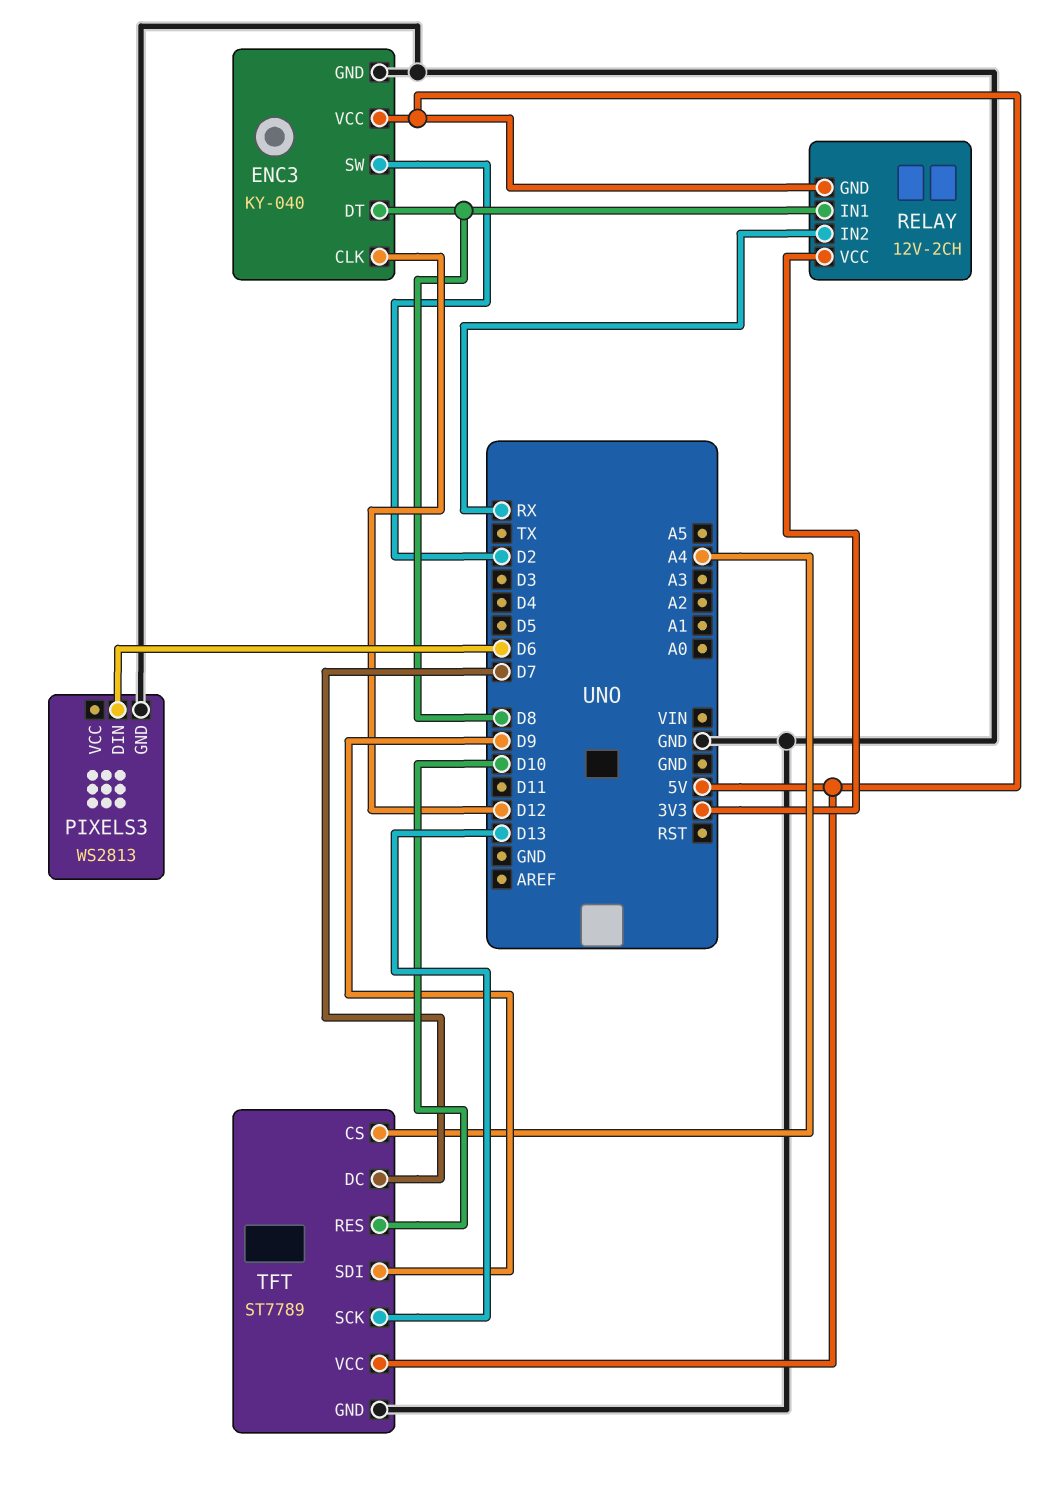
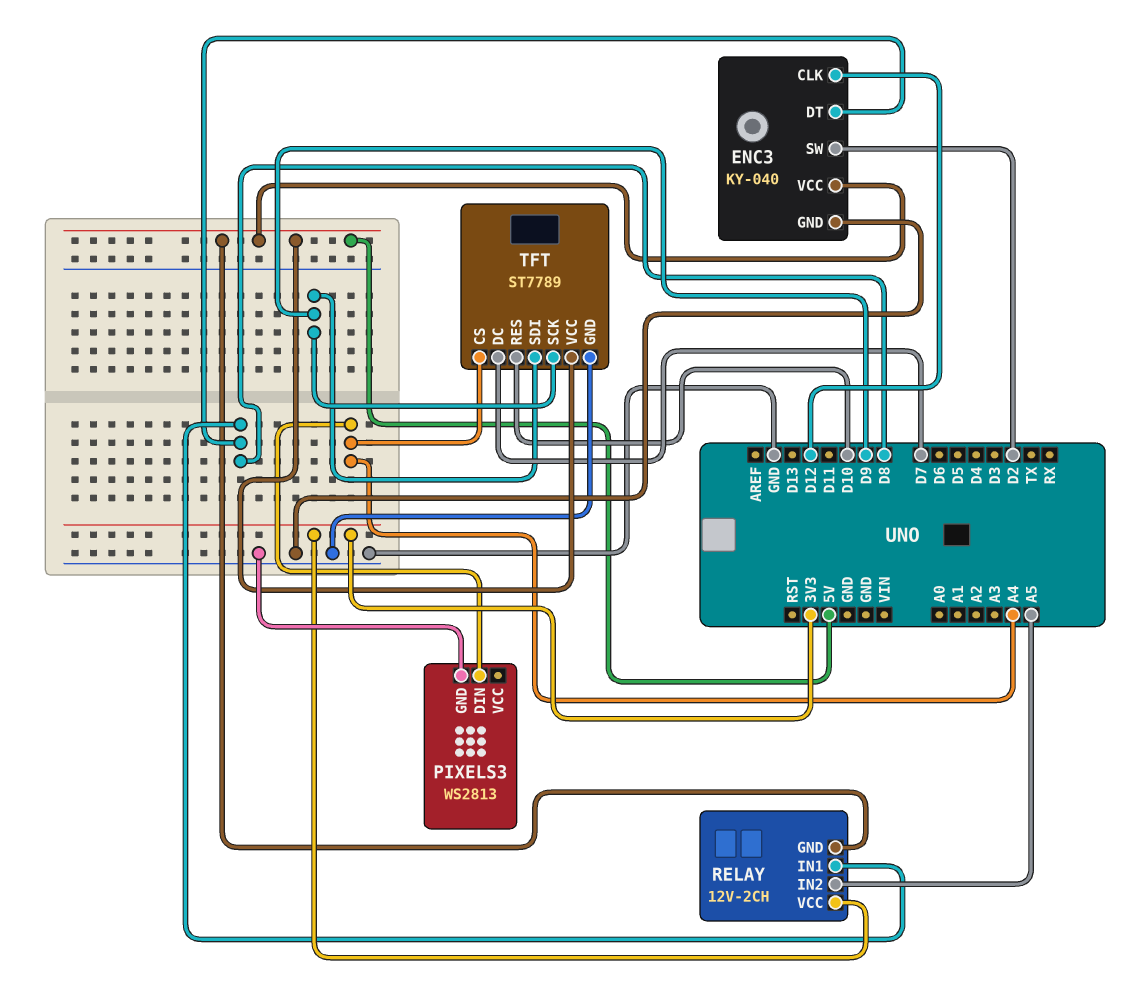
PIXELS3 pin DIN: D6 -> A4
RELAY pin IN2: RX -> A5
TFT pin SCK: D13 -> D9

